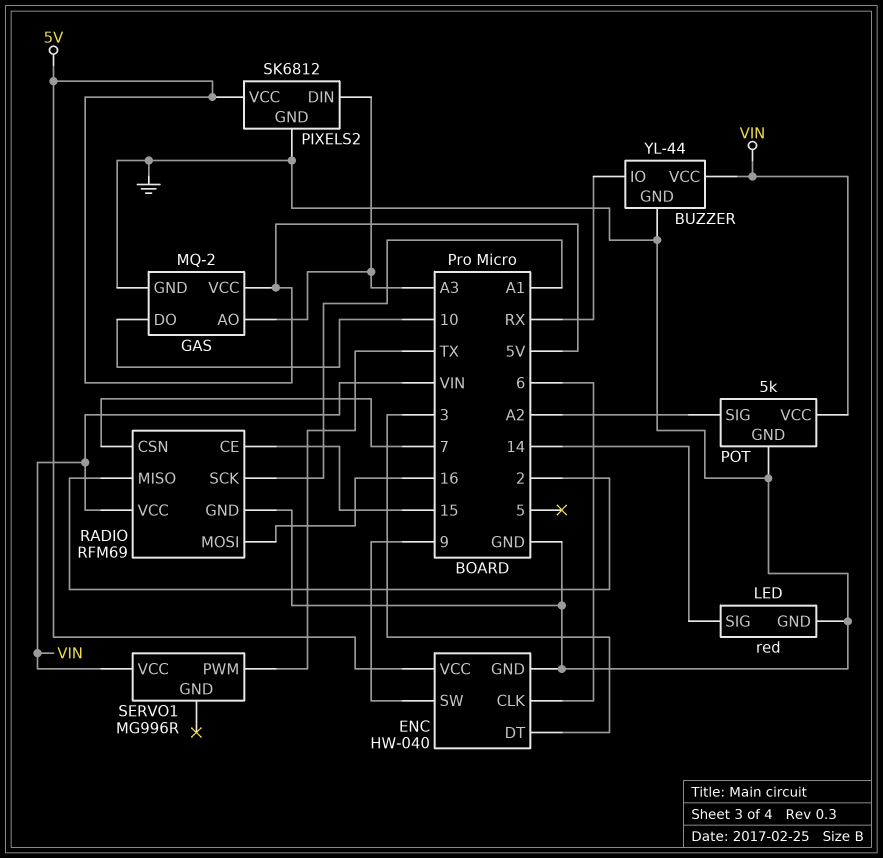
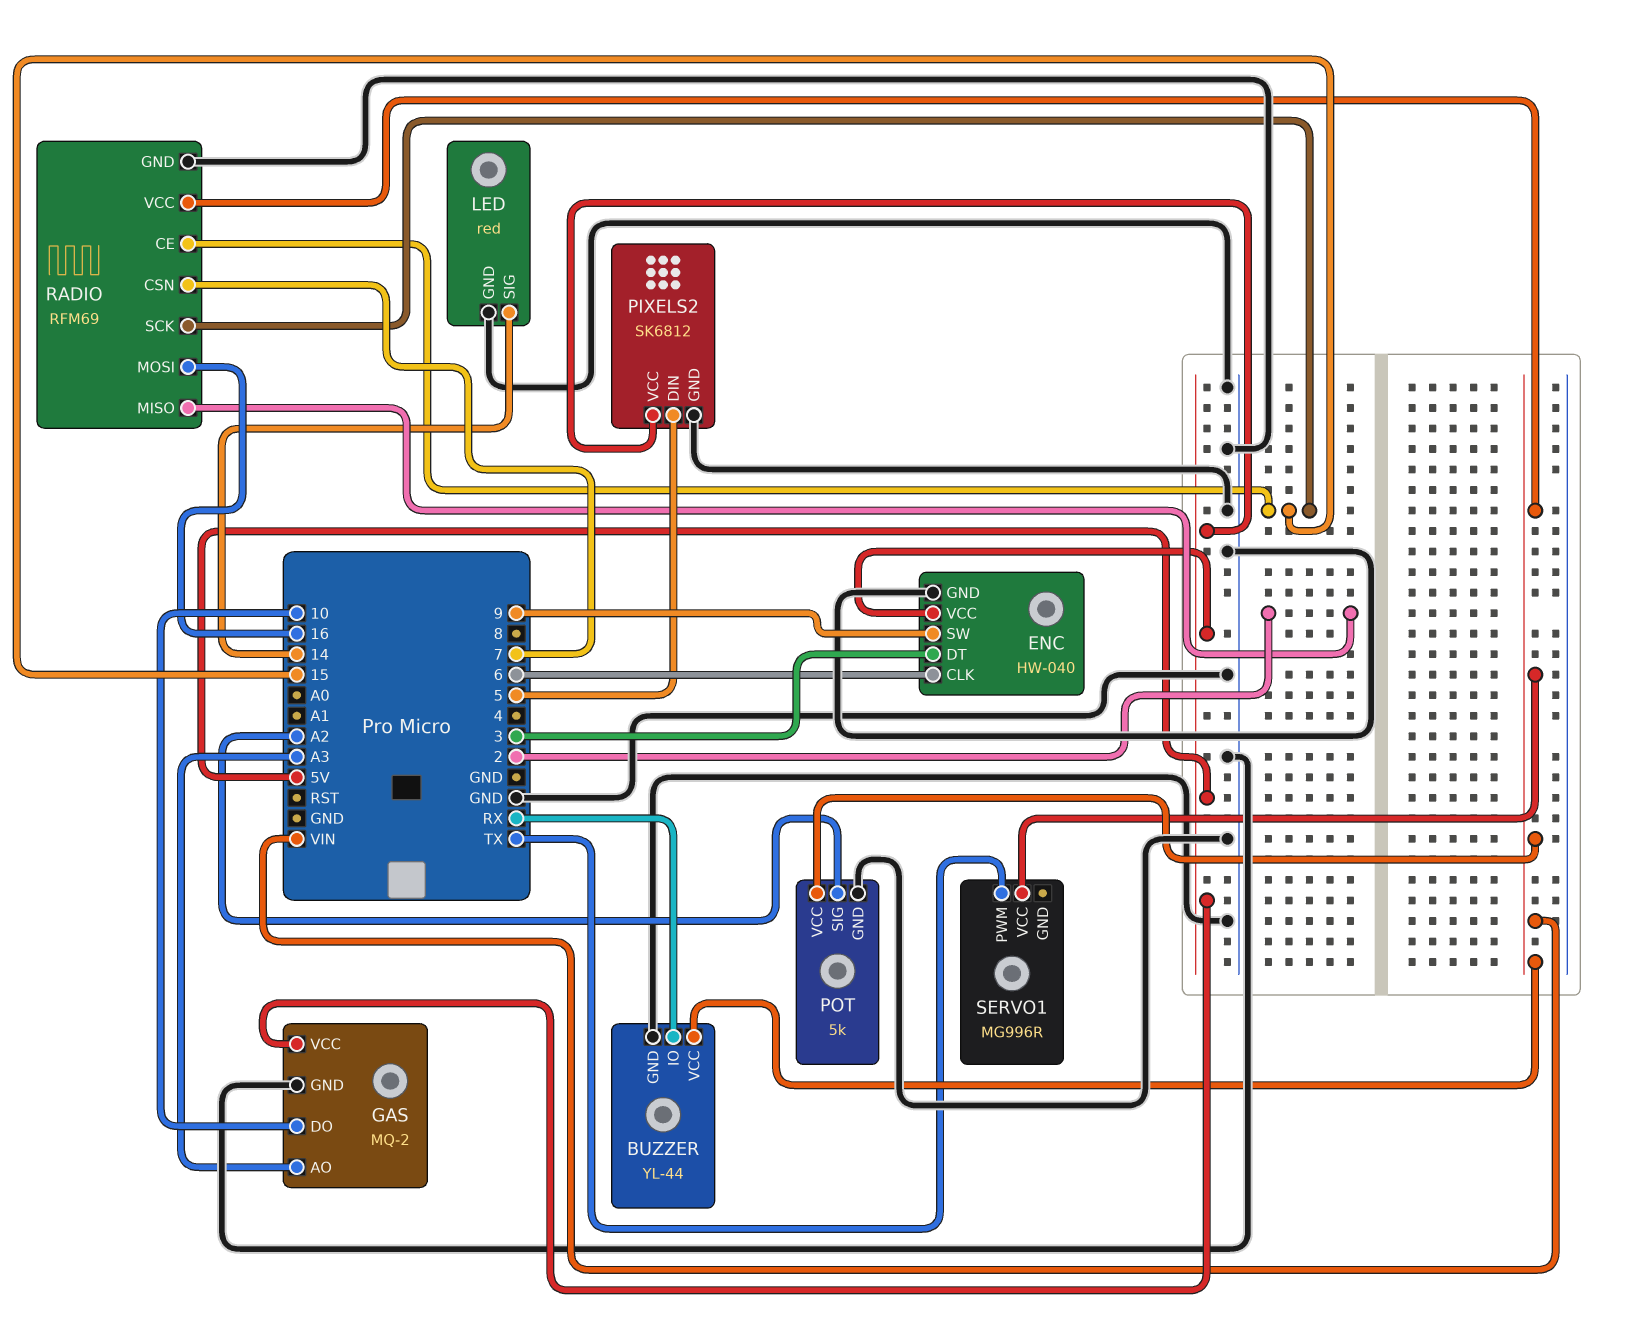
PIXELS2 pin DIN: A3 -> 5
RADIO pin SCK: A1 -> 15

